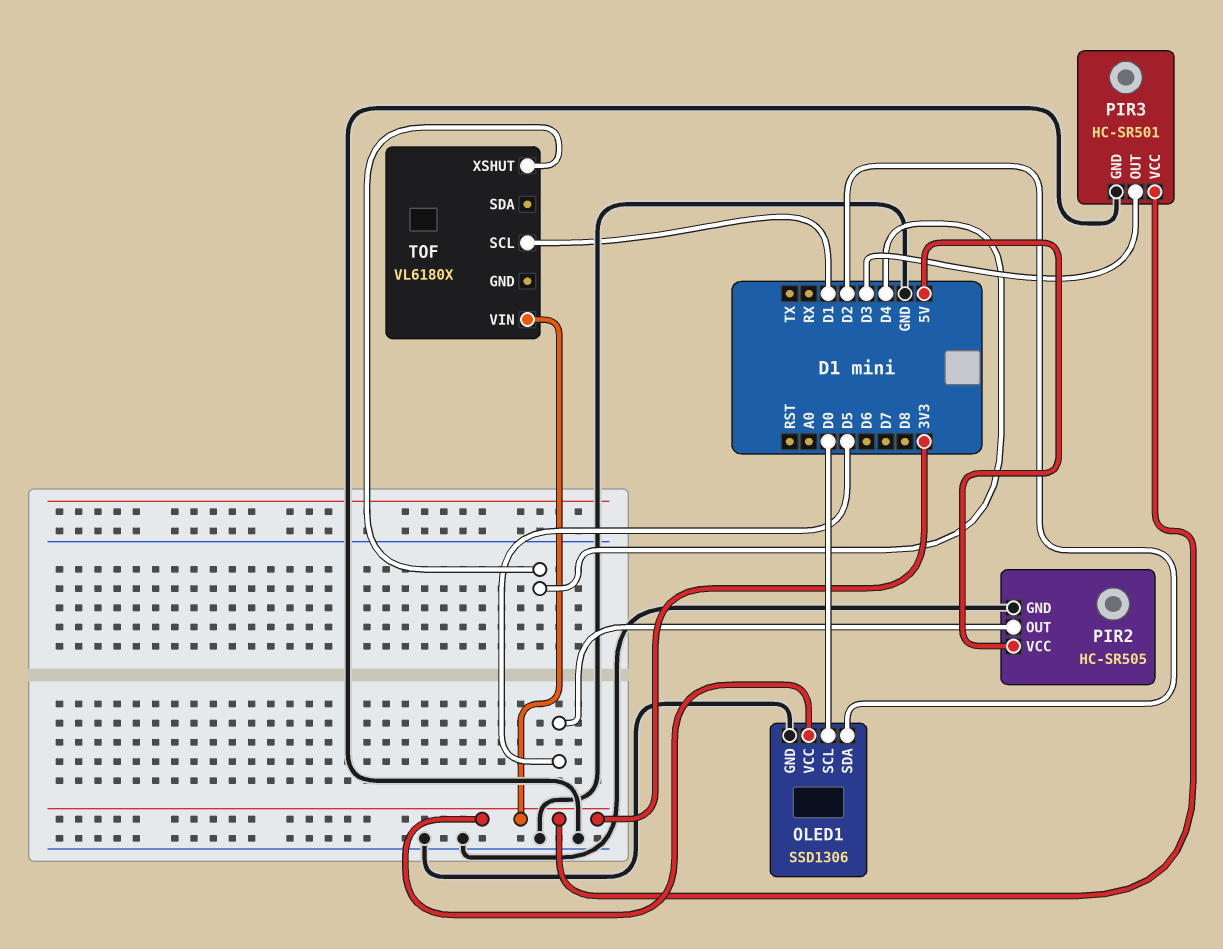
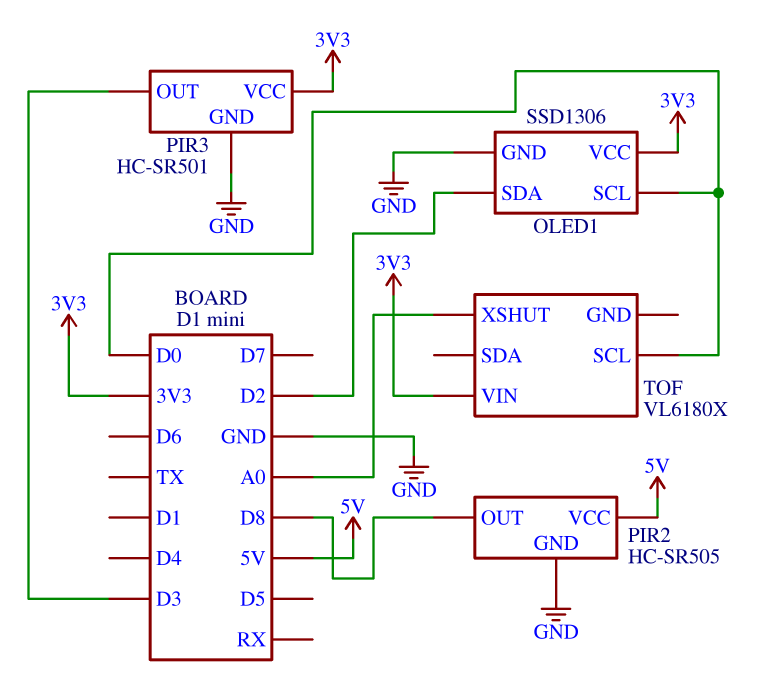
PIR2 pin OUT: D5 -> D8
TOF pin SCL: D1 -> D0
TOF pin XSHUT: D4 -> A0

